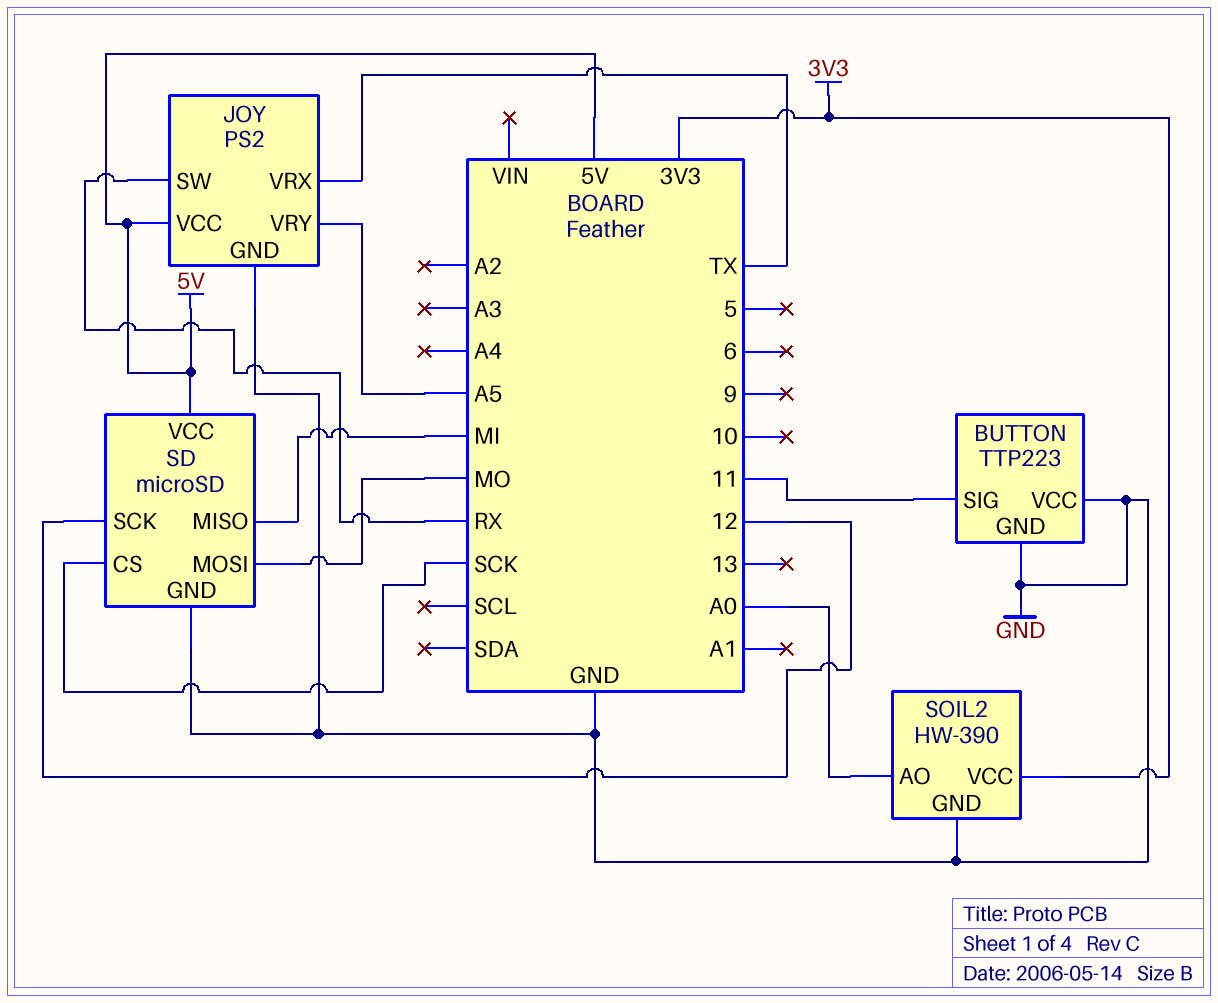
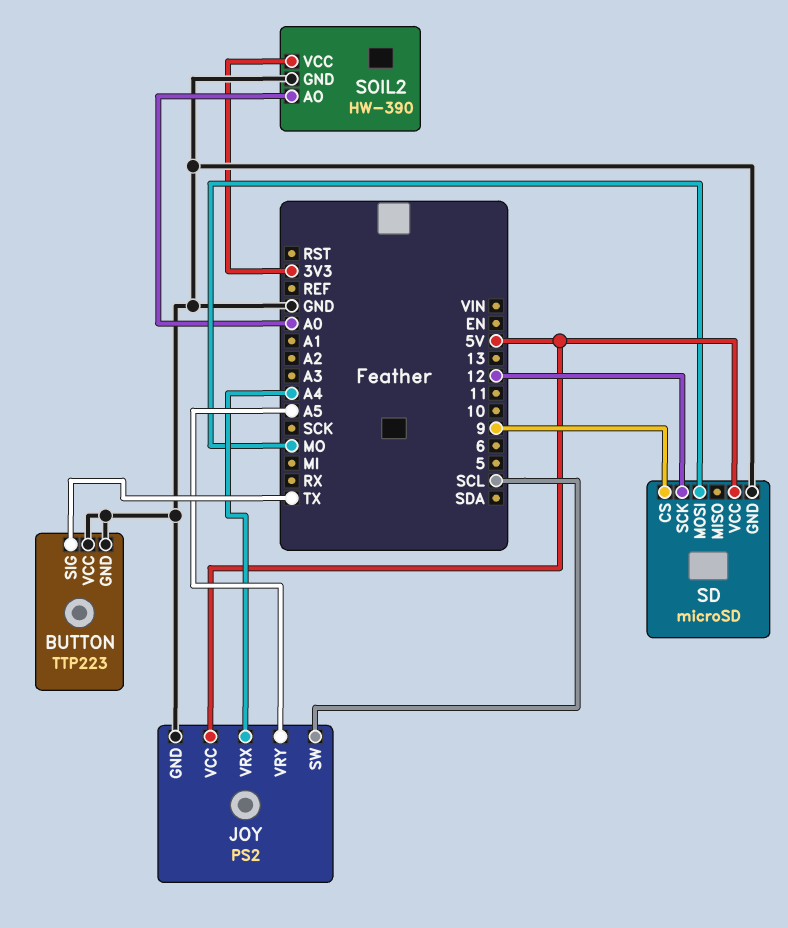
BUTTON pin SIG: 11 -> TX
JOY pin SW: RX -> SCL
JOY pin VRX: TX -> A4
SD pin CS: SCK -> 9
SD pin MISO: MI -> none

